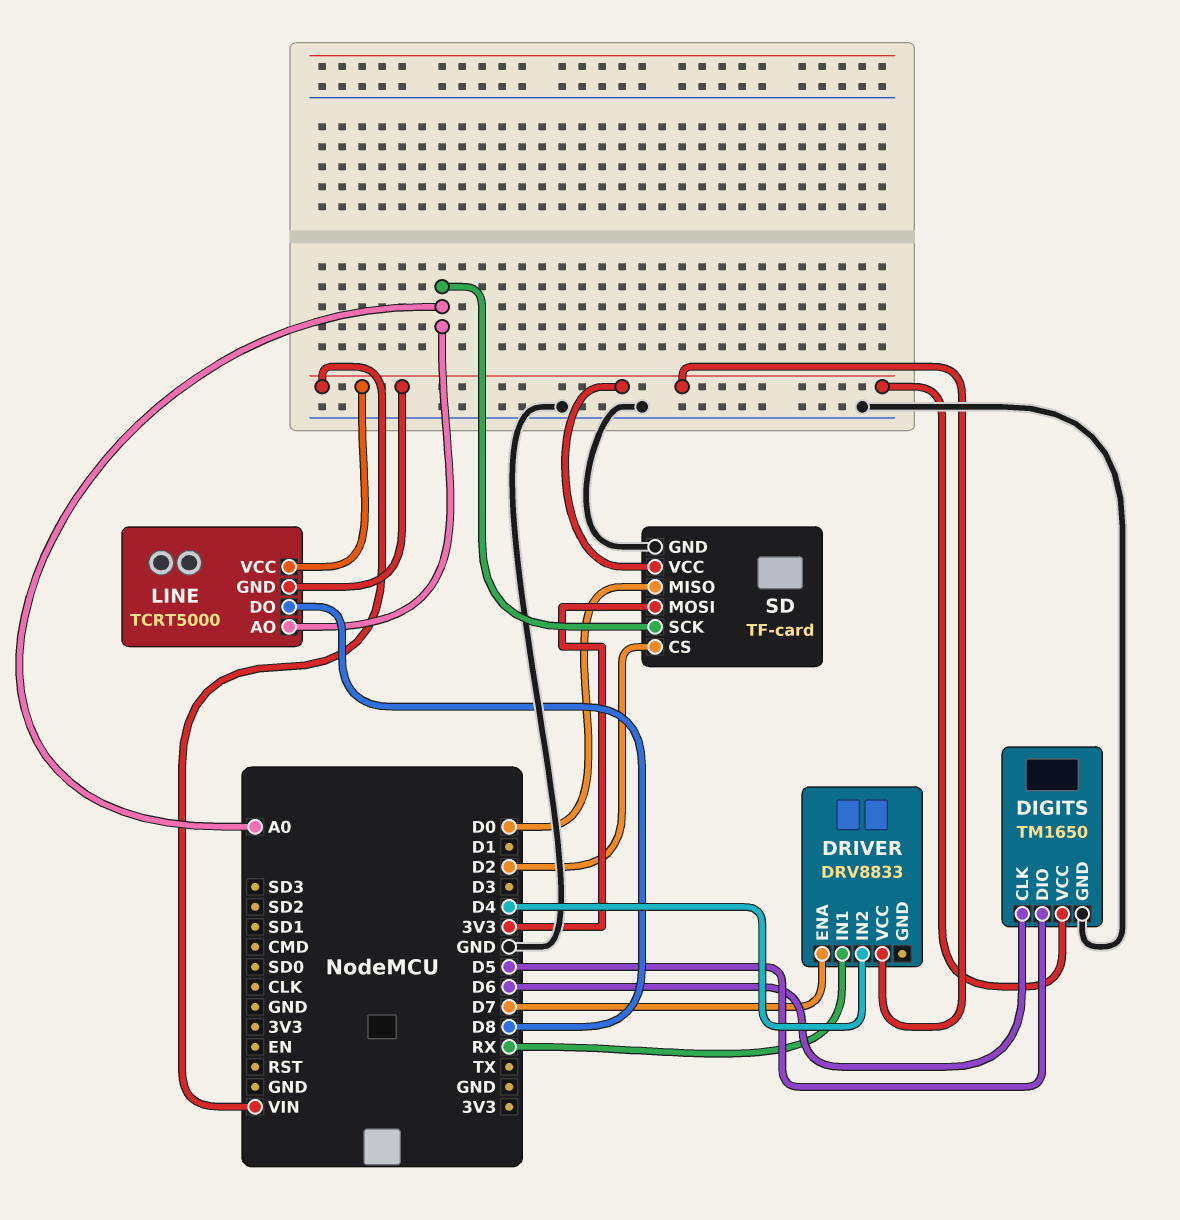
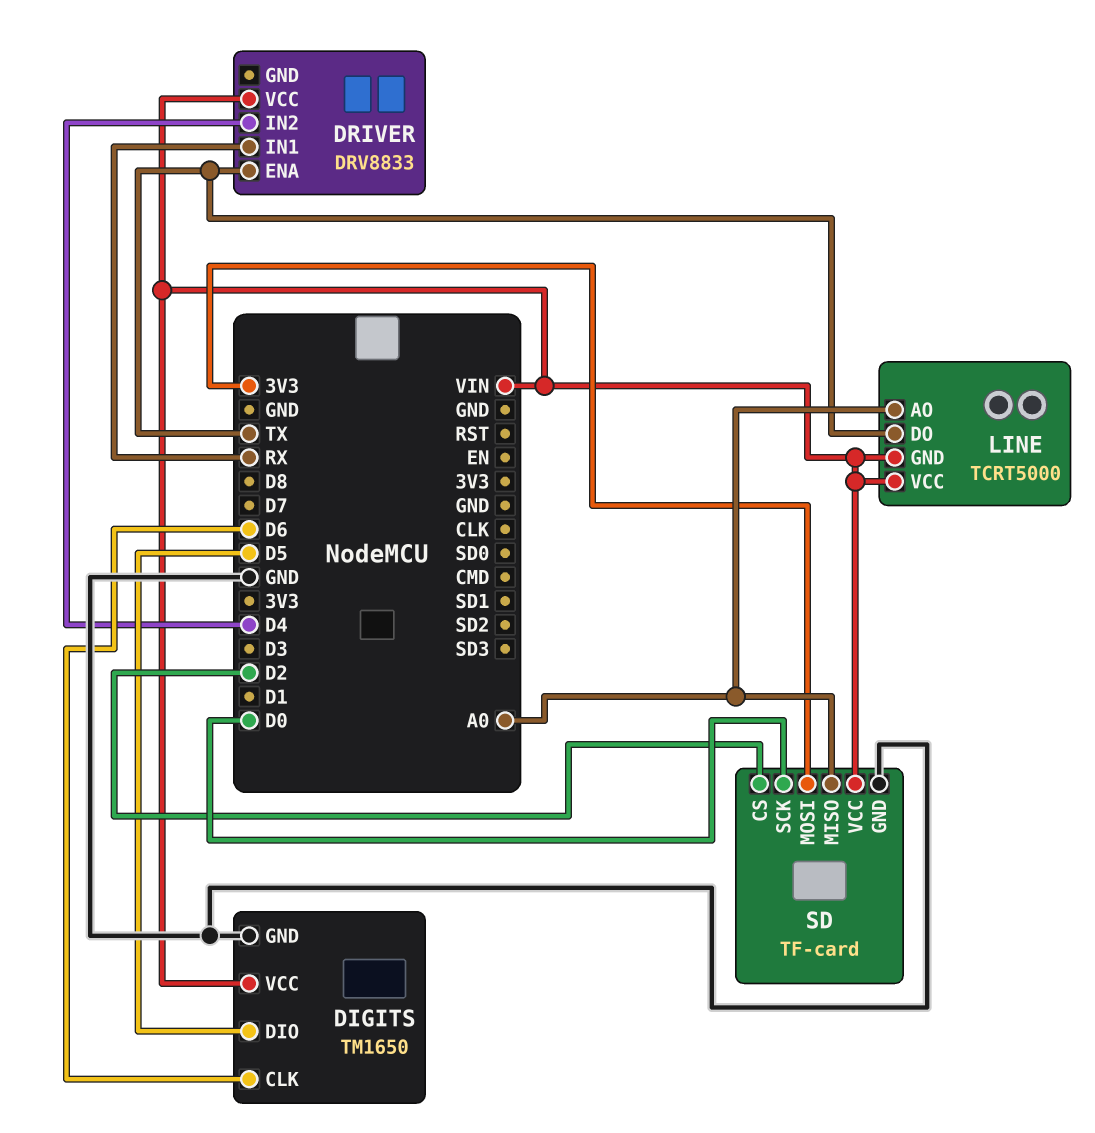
DRIVER pin ENA: D7 -> TX
LINE pin DO: D8 -> TX
SD pin MISO: D0 -> A0
SD pin SCK: A0 -> D0

